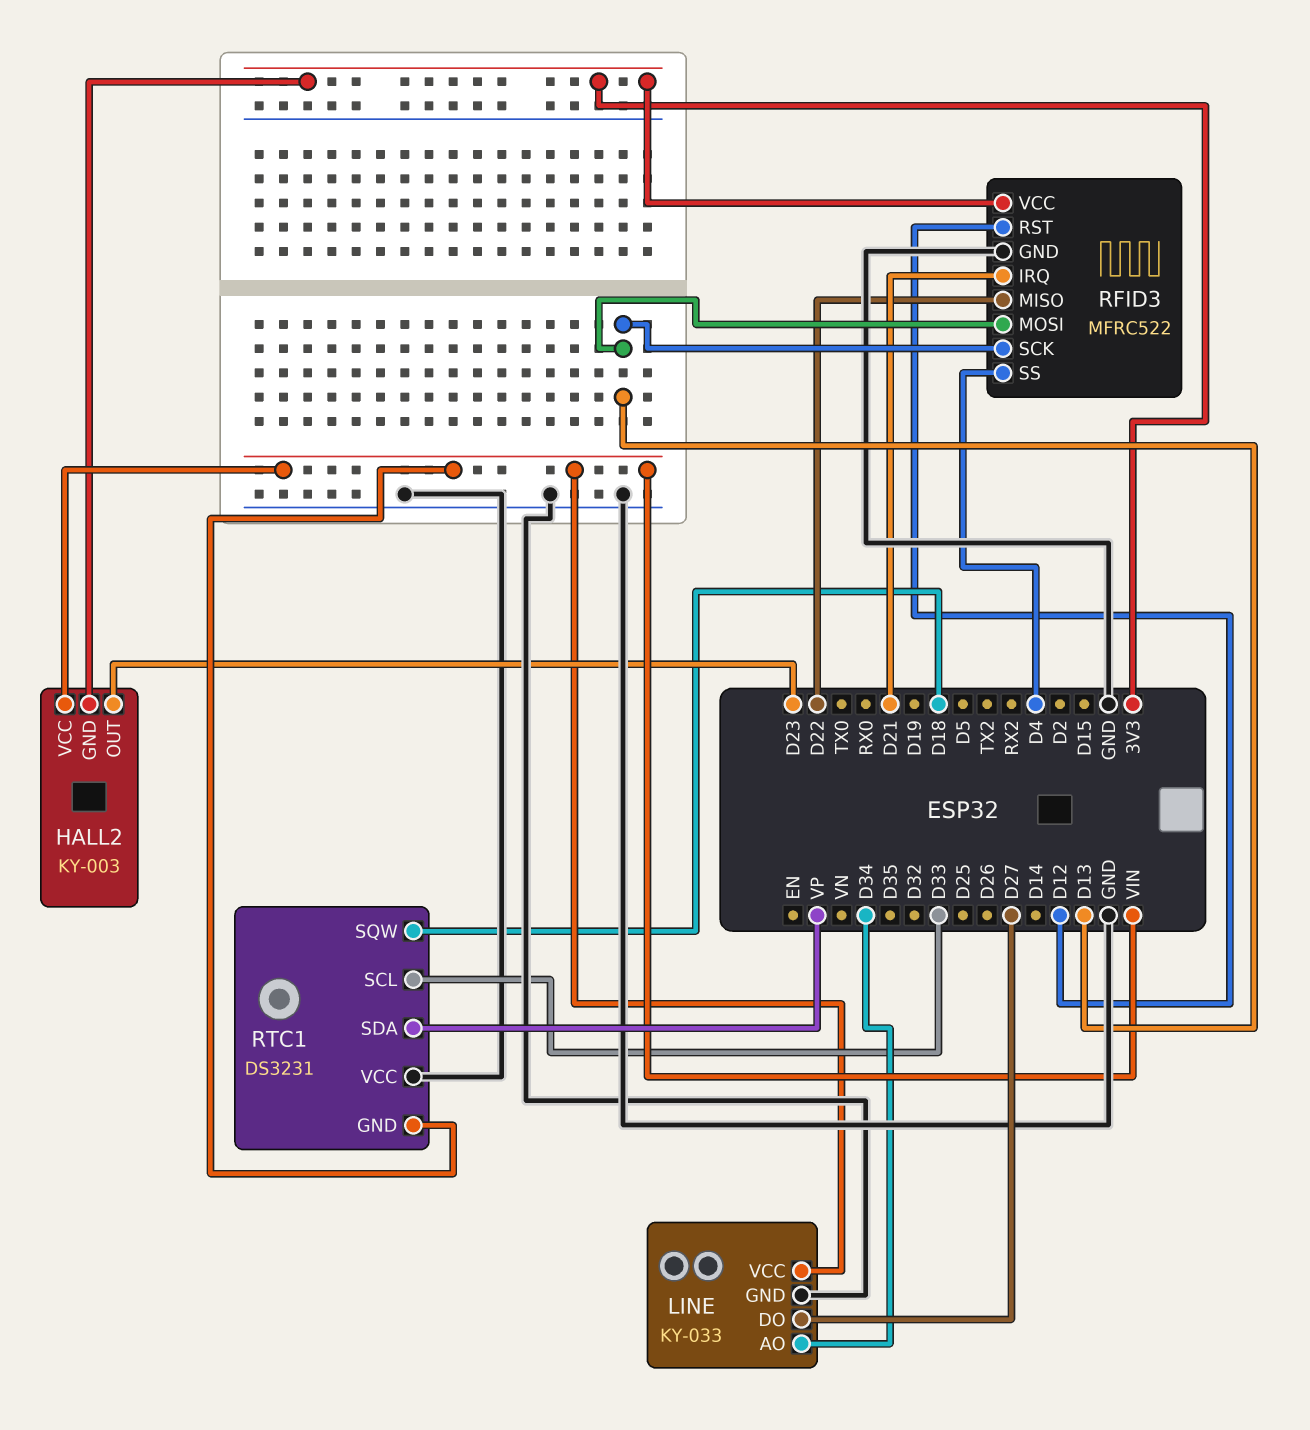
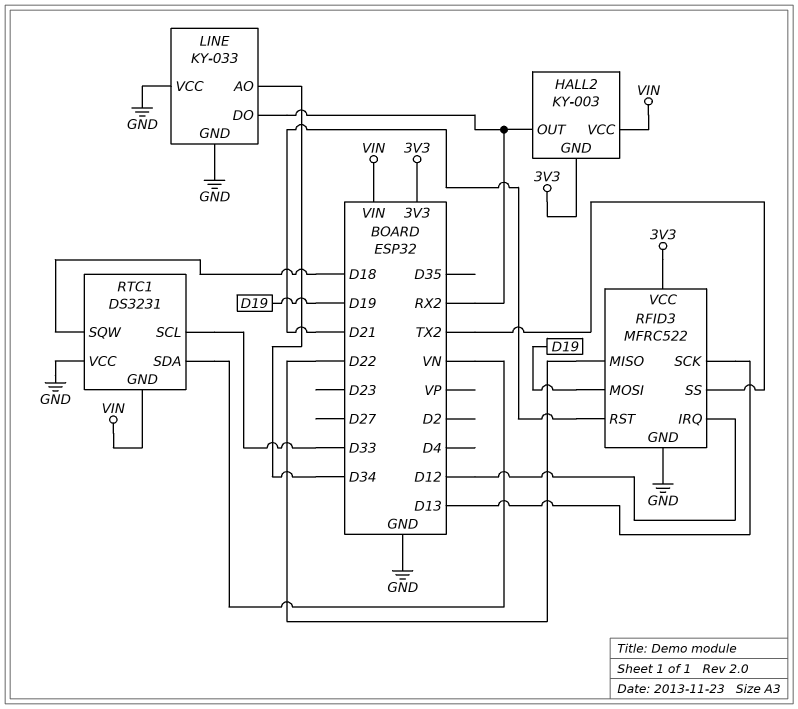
HALL2 pin OUT: D23 -> RX2
LINE pin DO: D27 -> RX2
LINE pin VCC: VIN -> GND
RFID3 pin IRQ: D21 -> D12
RFID3 pin MOSI: D13 -> D19
RFID3 pin RST: D12 -> D21
RFID3 pin SS: D4 -> TX2
RTC1 pin SDA: VP -> VN

